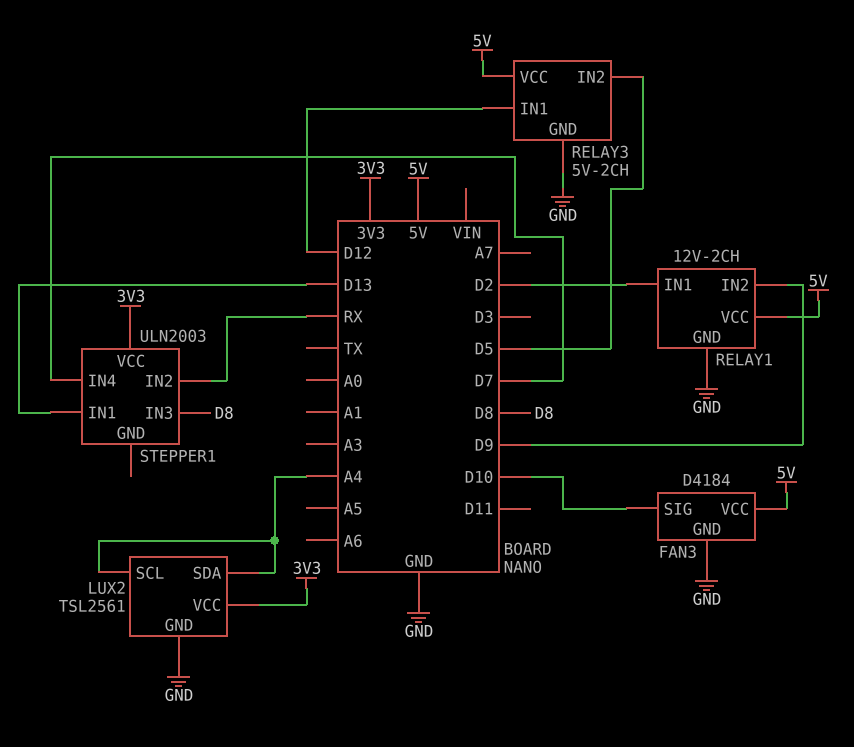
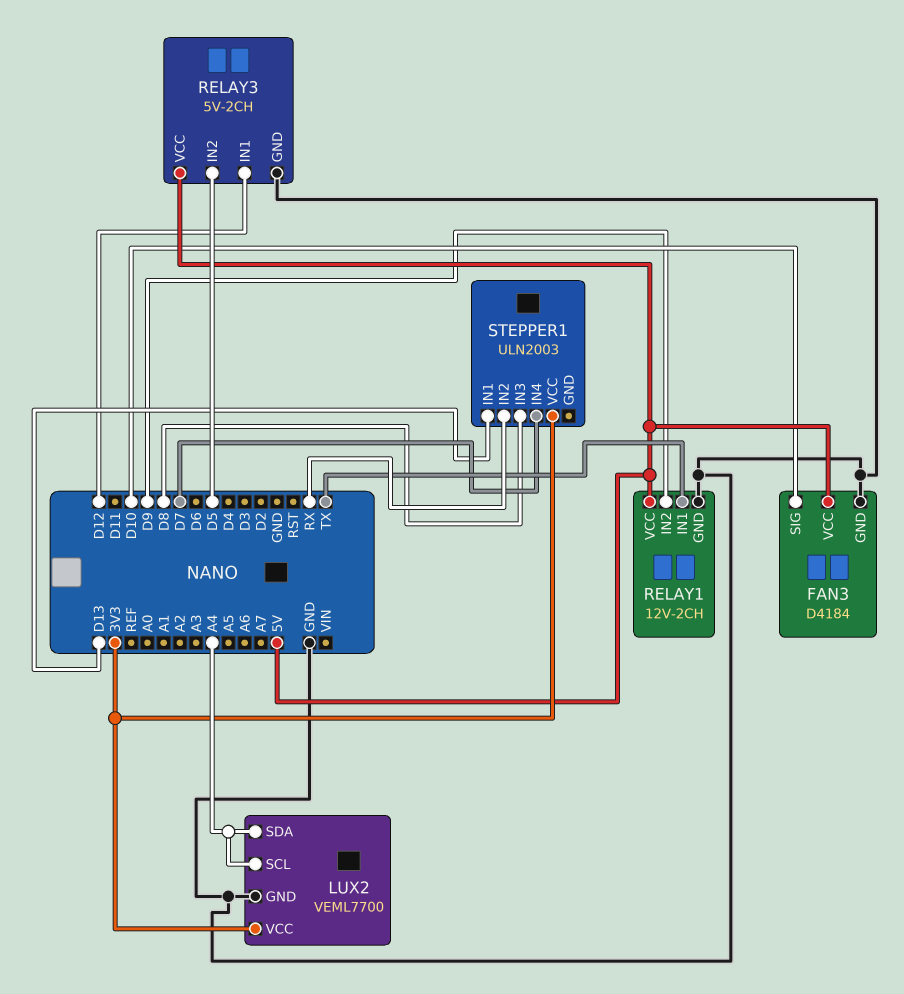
LUX2: TSL2561 -> VEML7700
RELAY1 pin IN1: D2 -> TX

